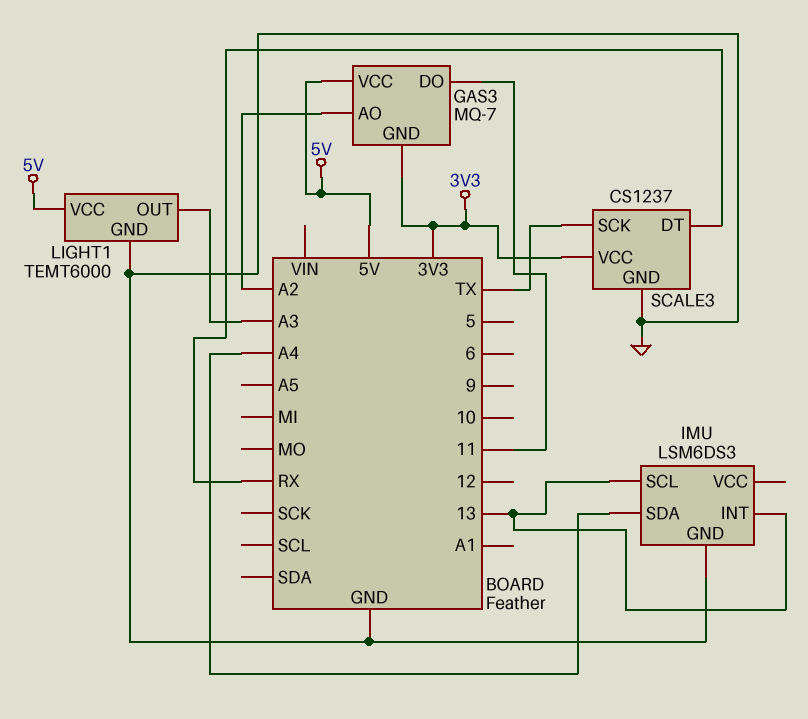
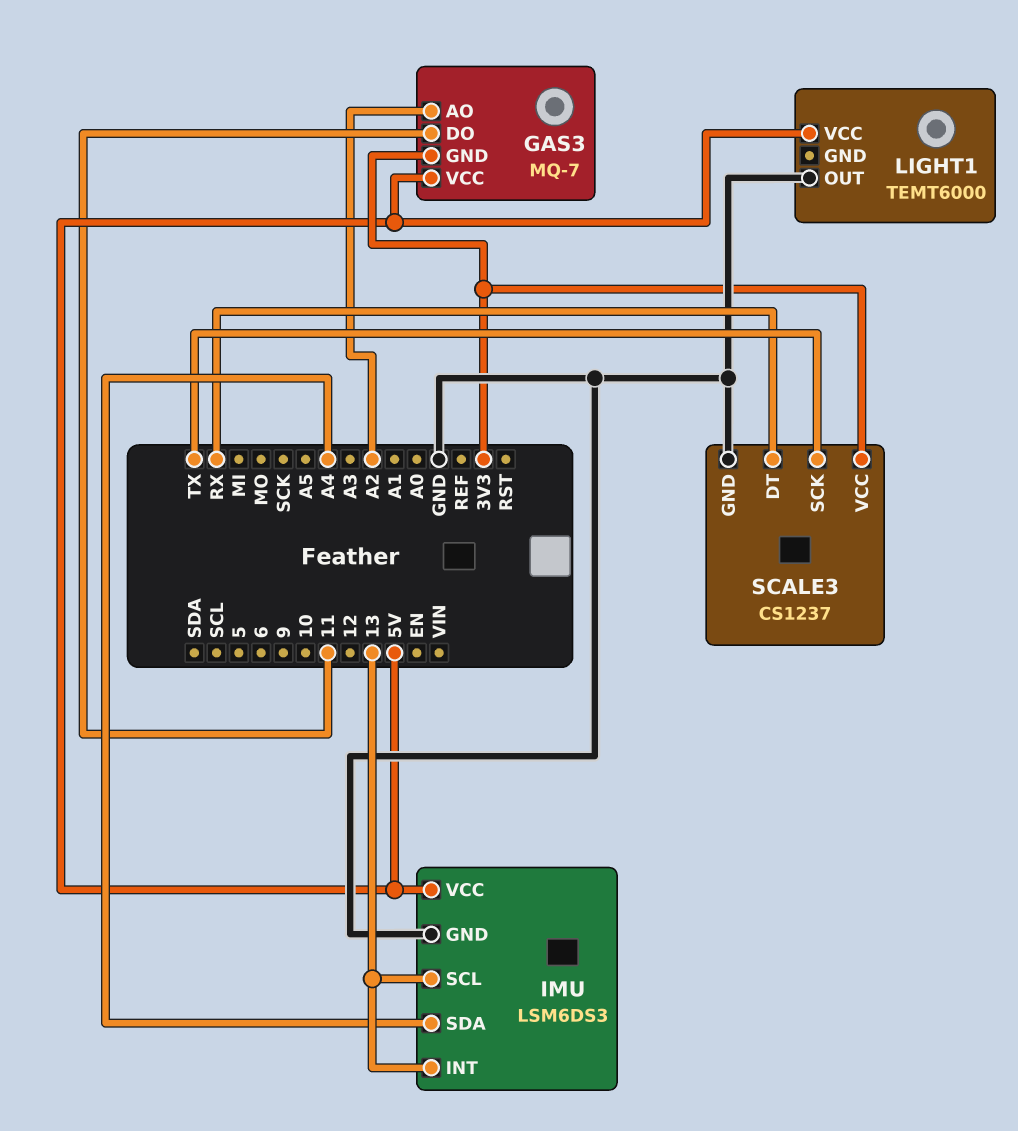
IMU pin VCC: none -> 5V
LIGHT1 pin GND: GND -> none
LIGHT1 pin OUT: A3 -> GND

